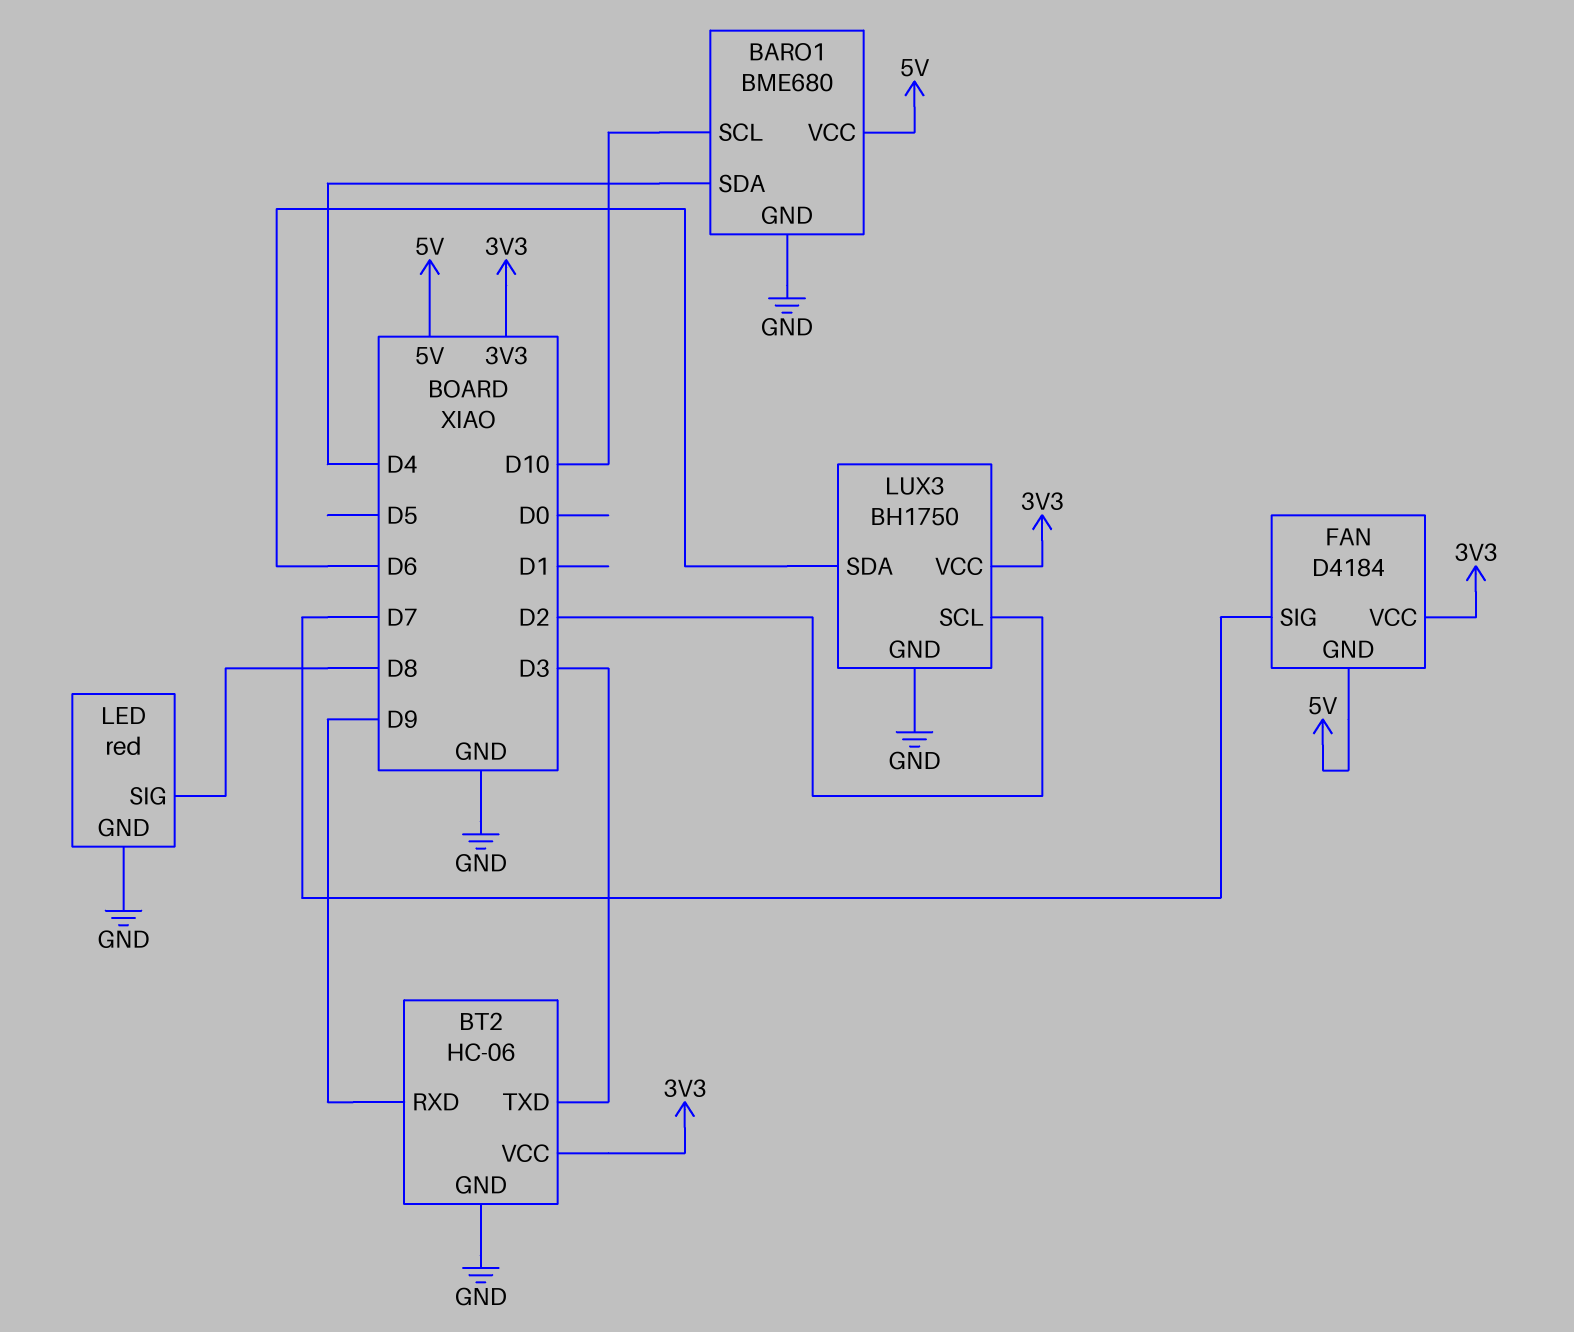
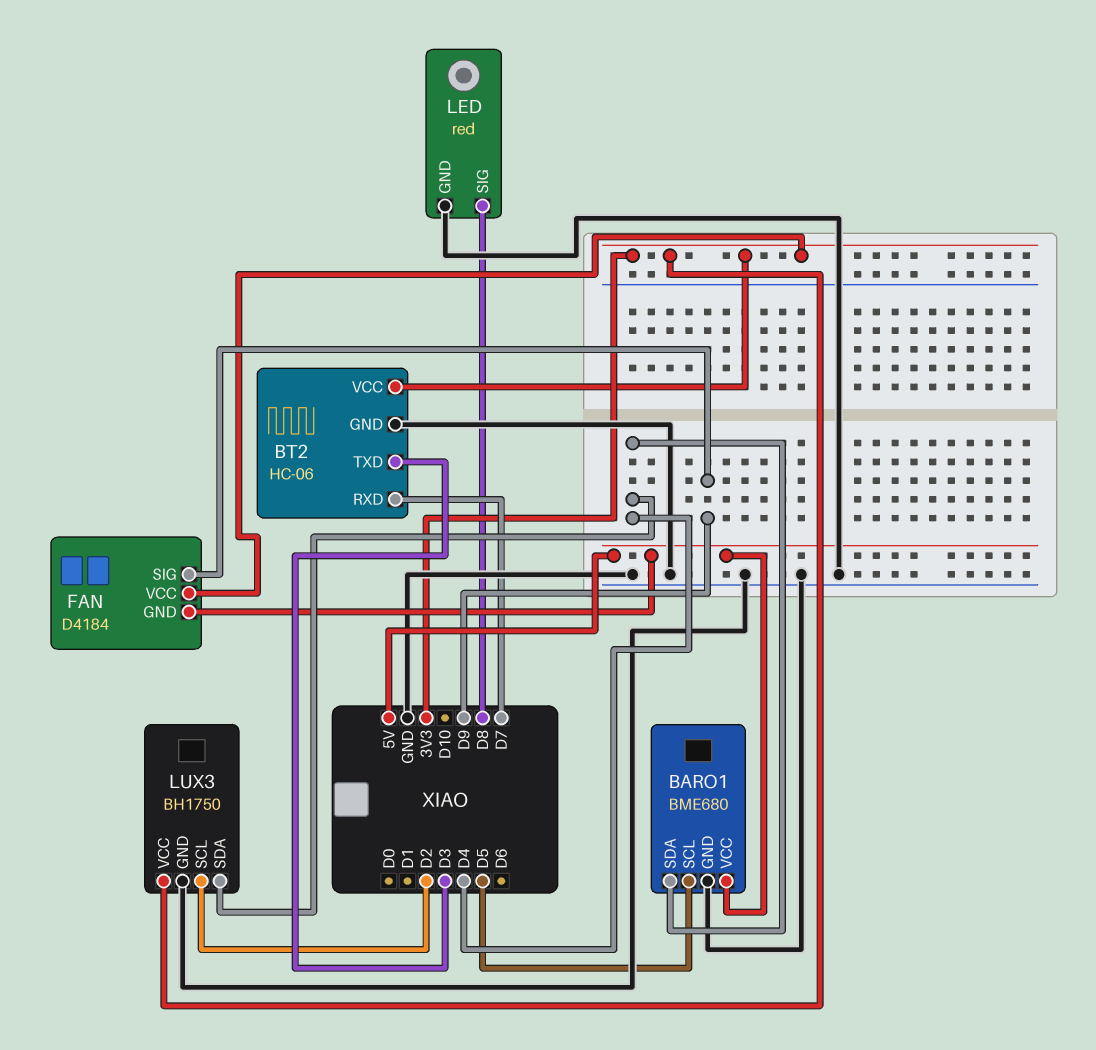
BARO1 pin SCL: D10 -> D5
BT2 pin RXD: D9 -> D7
FAN pin SIG: D7 -> D9
LUX3 pin SDA: D6 -> D4

